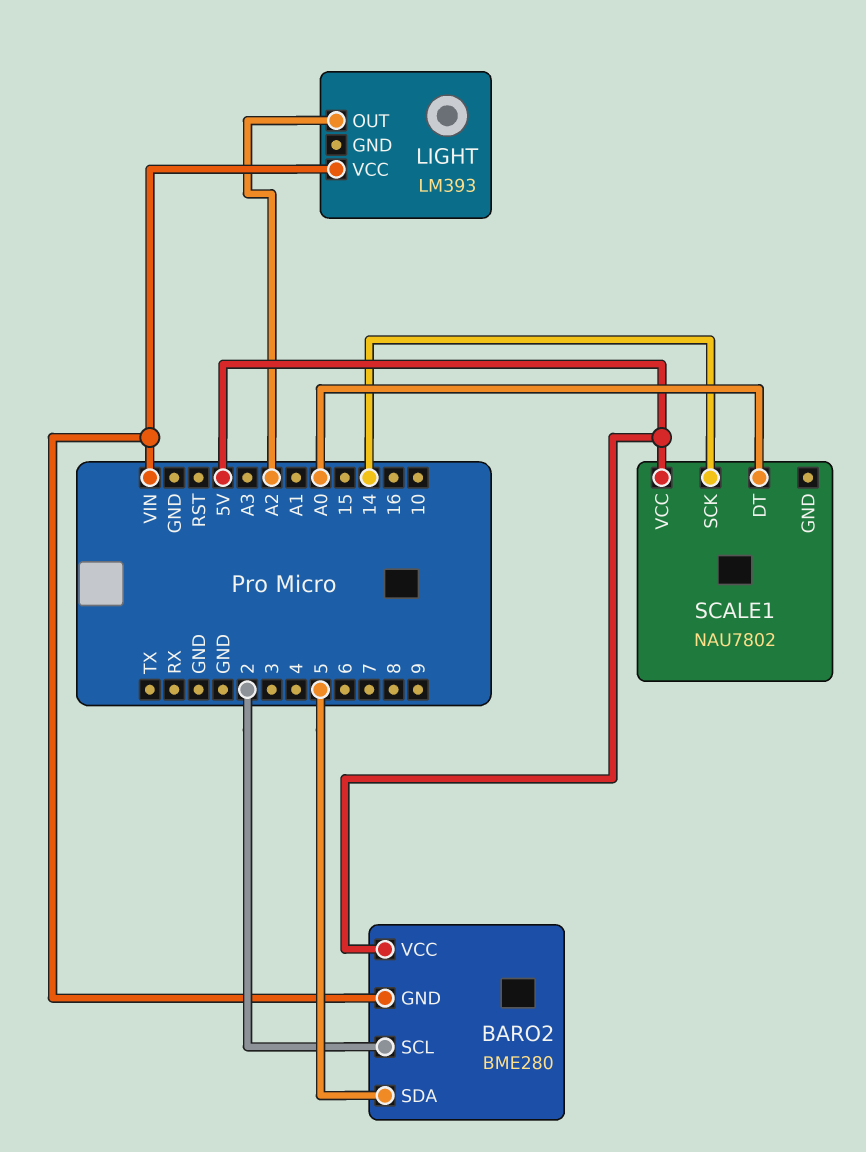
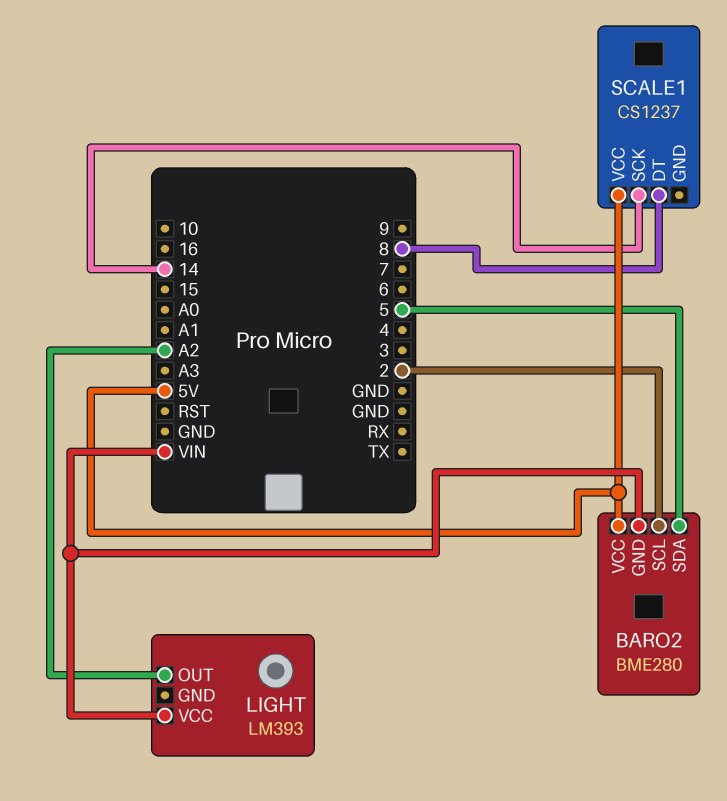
SCALE1: NAU7802 -> CS1237
SCALE1 pin DT: A0 -> 8

